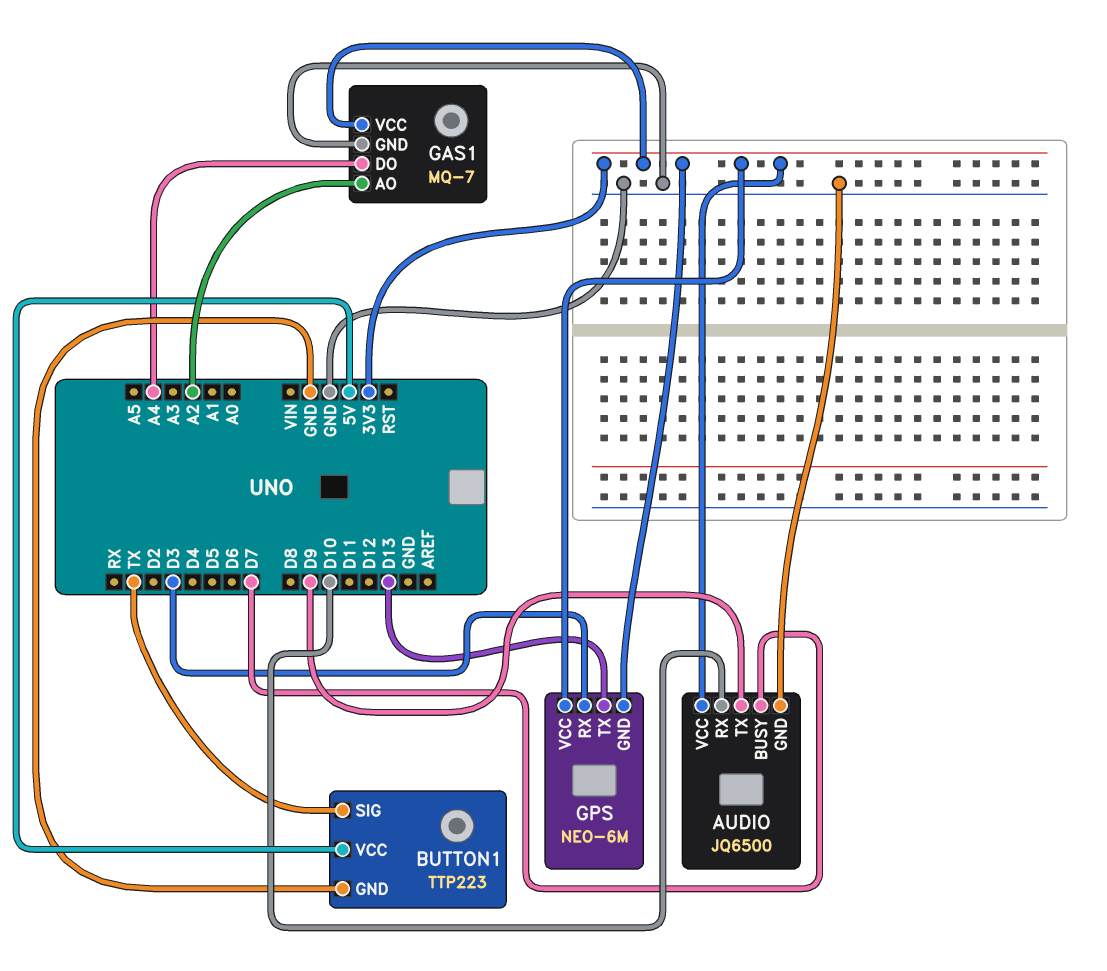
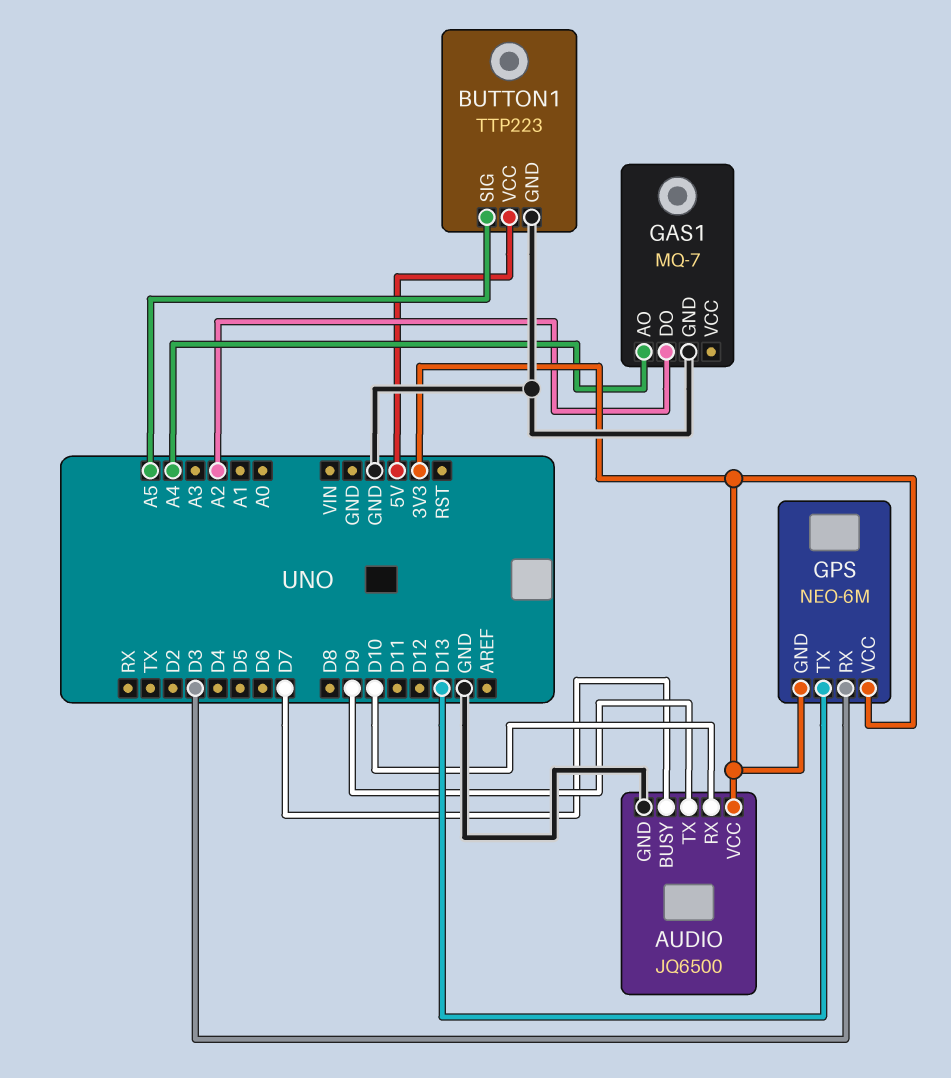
BUTTON1 pin SIG: TX -> A5
GAS1 pin AO: A2 -> A4
GAS1 pin DO: A4 -> A2
GAS1 pin VCC: 3V3 -> none

